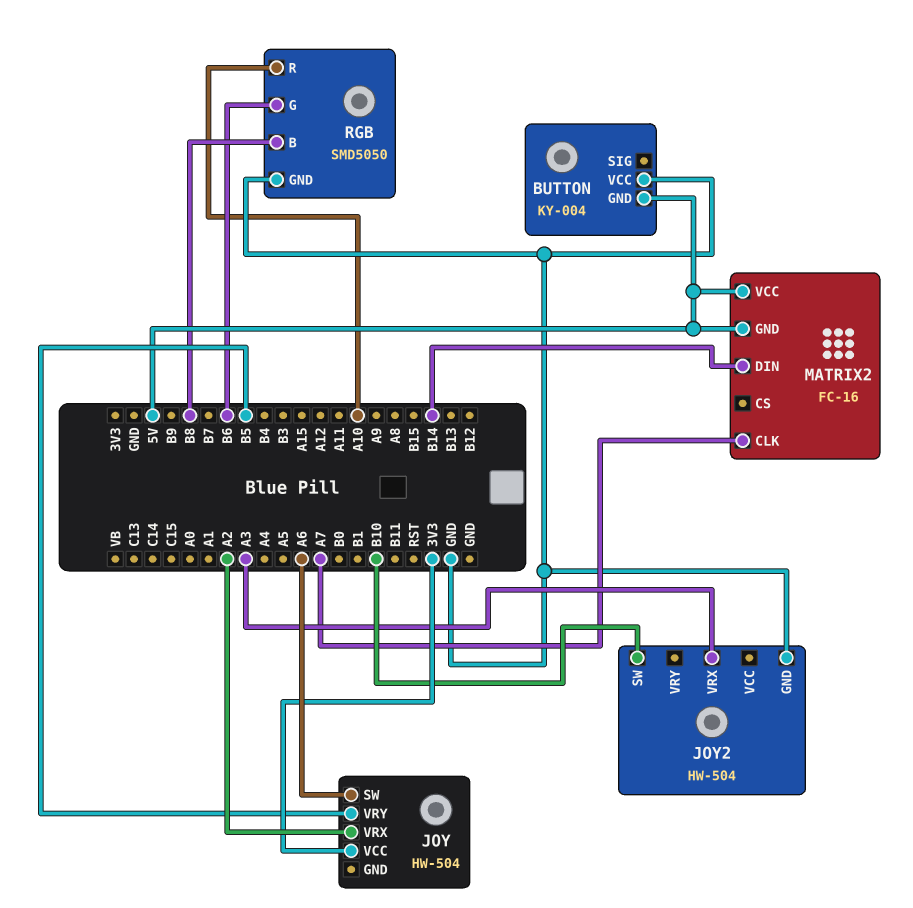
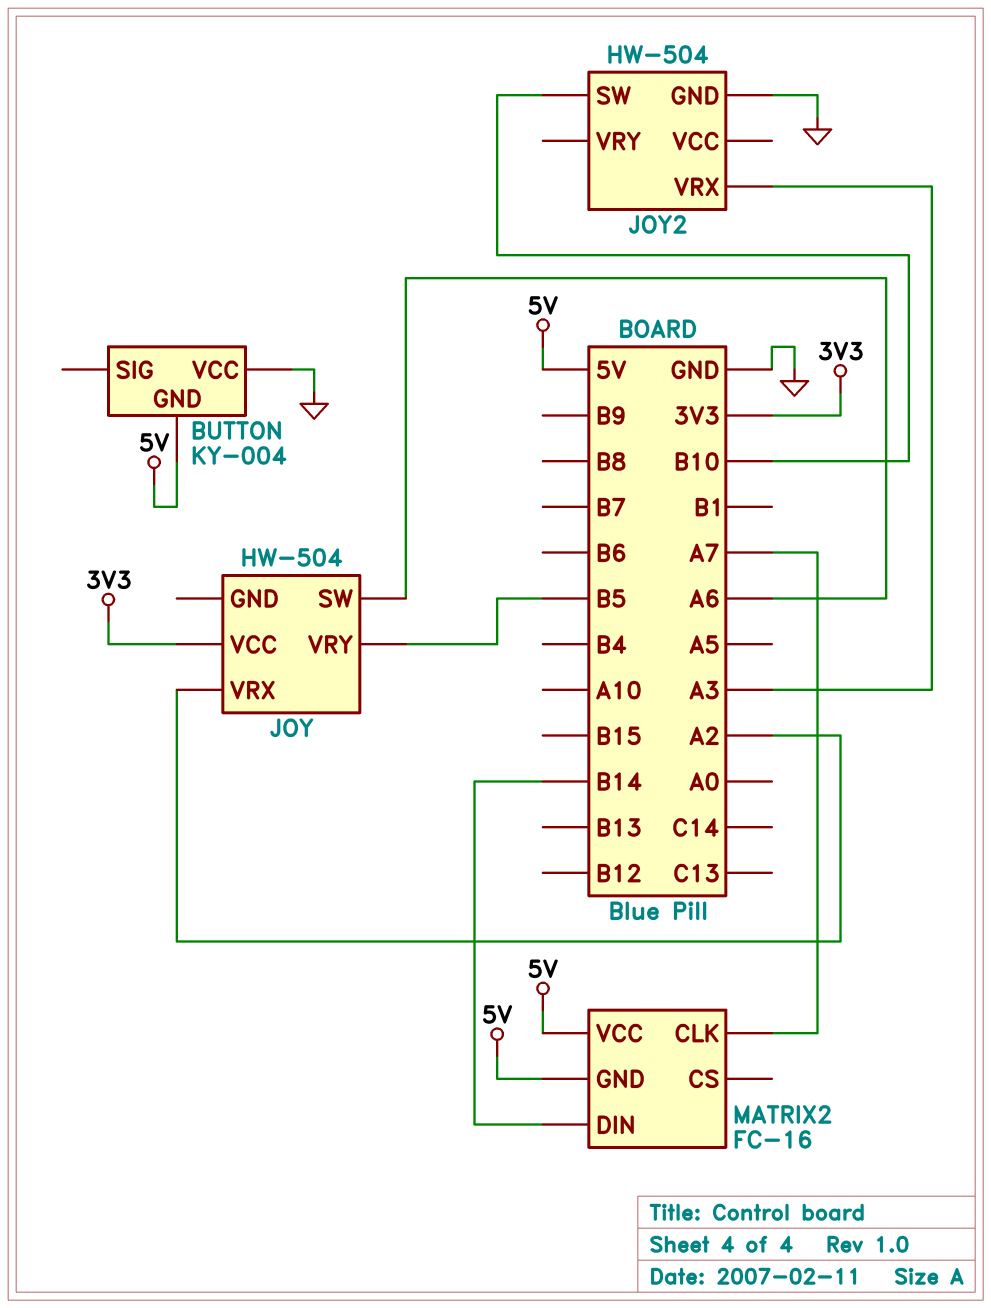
RGB: SMD5050 -> none
RGB pin B: B8 -> none
RGB pin G: B6 -> none
RGB pin GND: GND -> none
RGB pin R: A10 -> none

